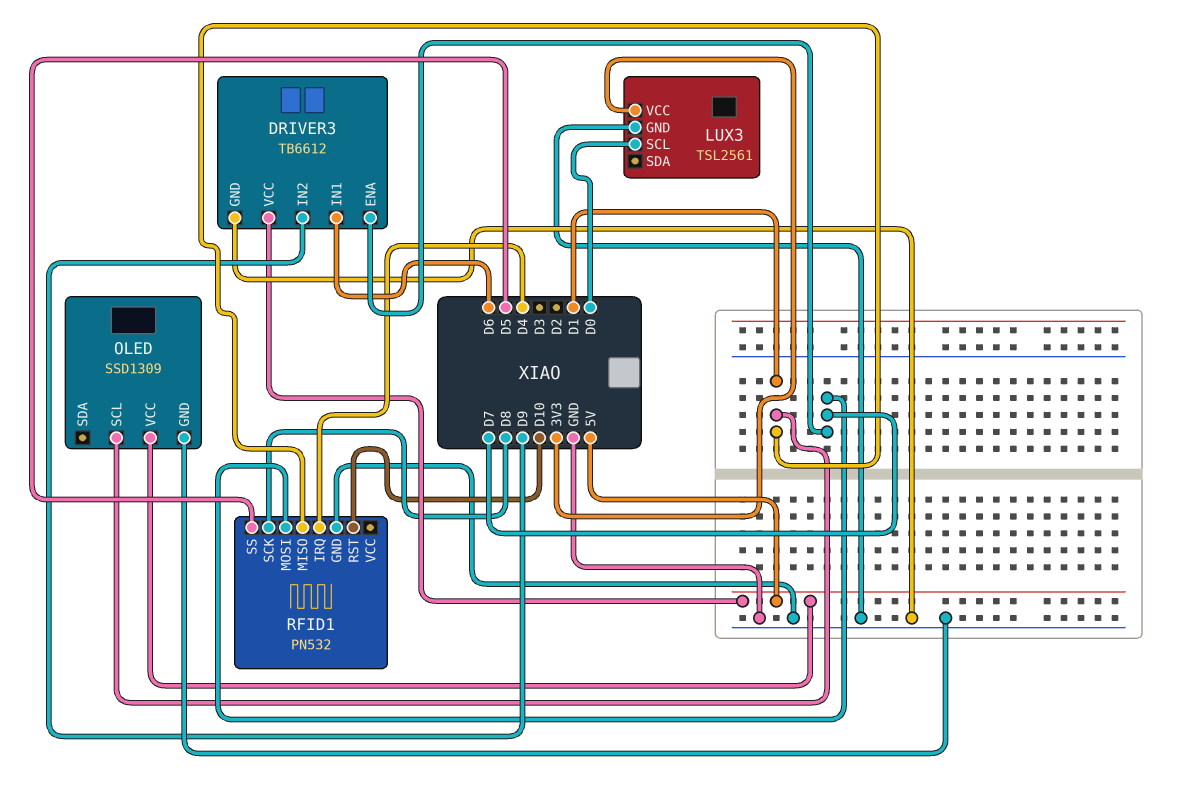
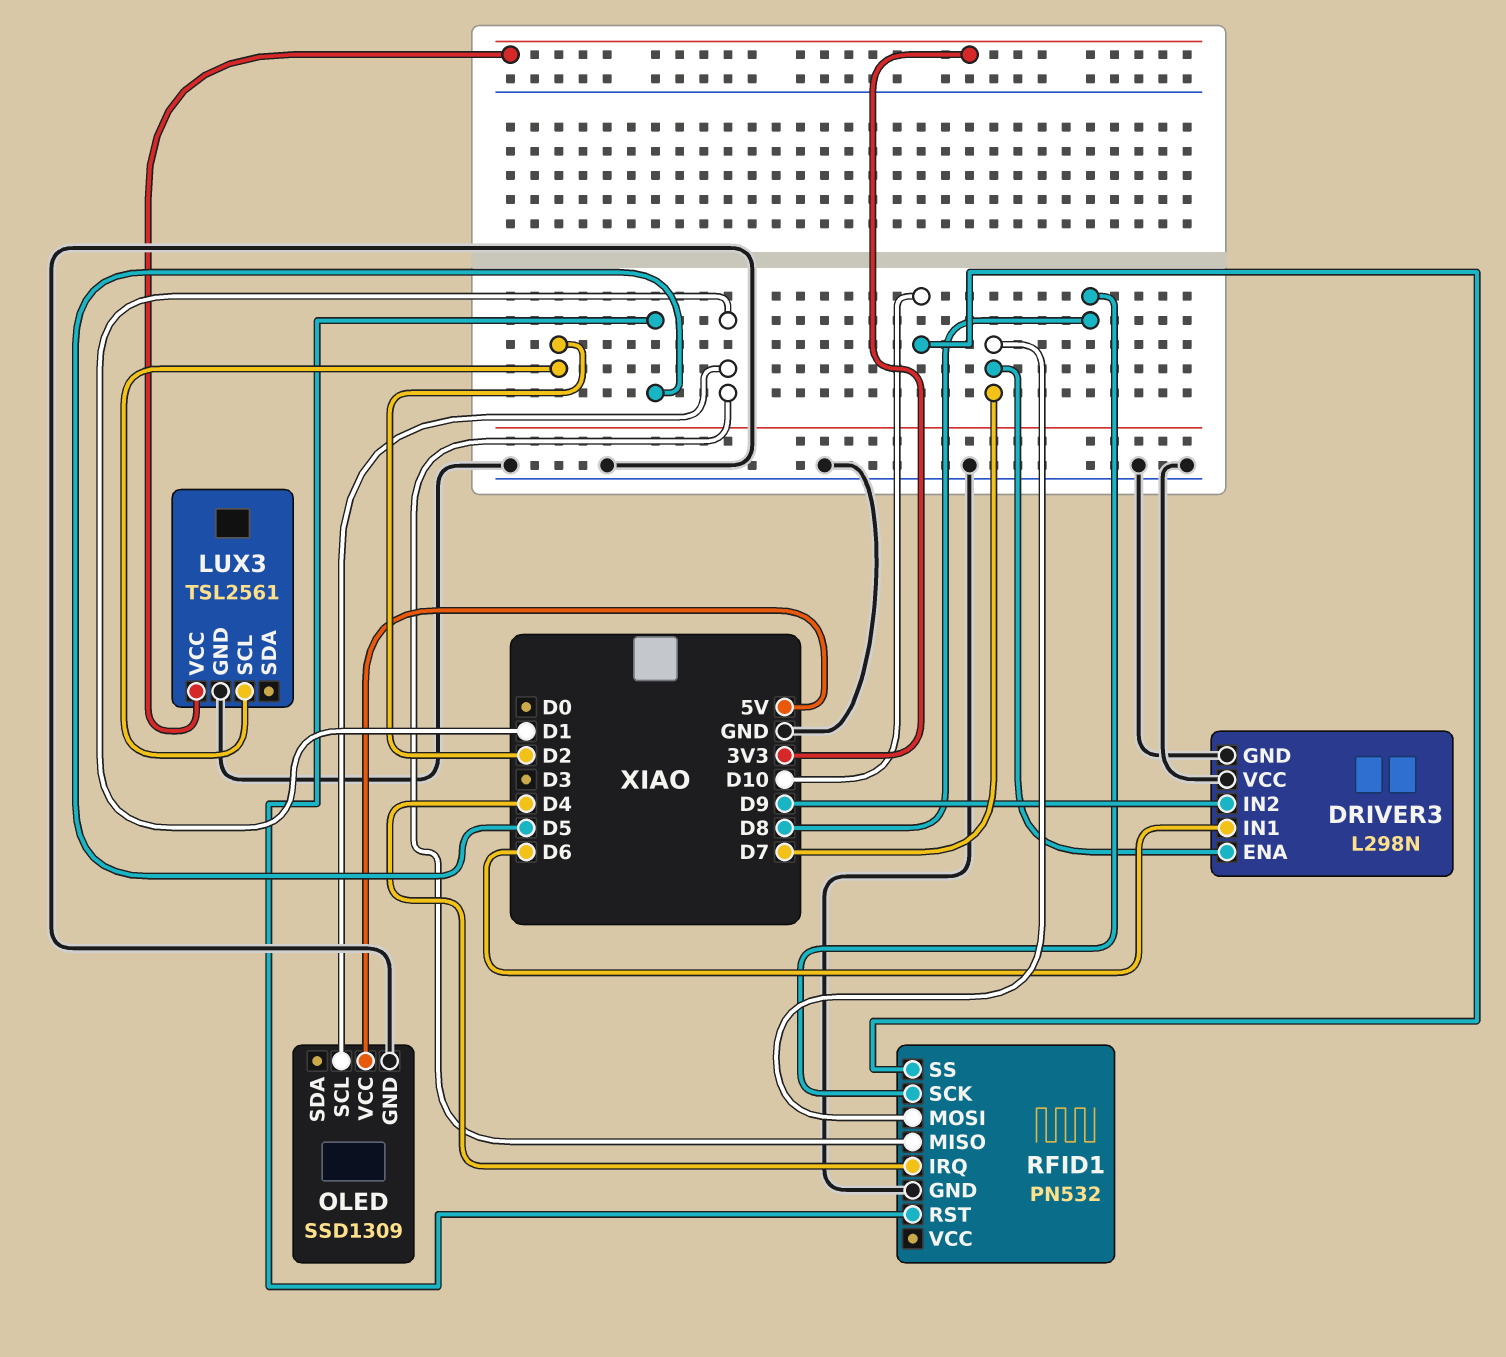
DRIVER3: TB6612 -> L298N
DRIVER3 pin VCC: 5V -> GND
LUX3 pin SCL: D0 -> D2
RFID1 pin RST: D10 -> D5
RFID1 pin SS: D5 -> D10

